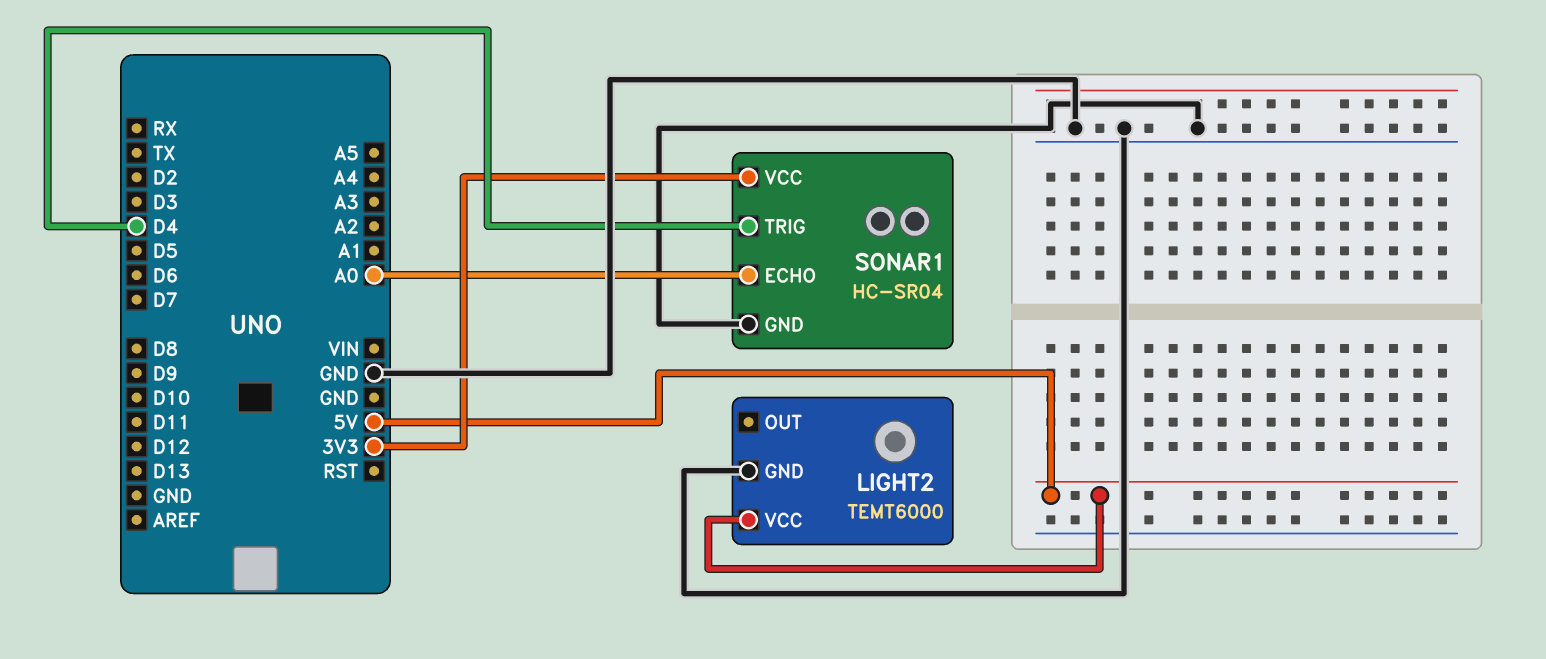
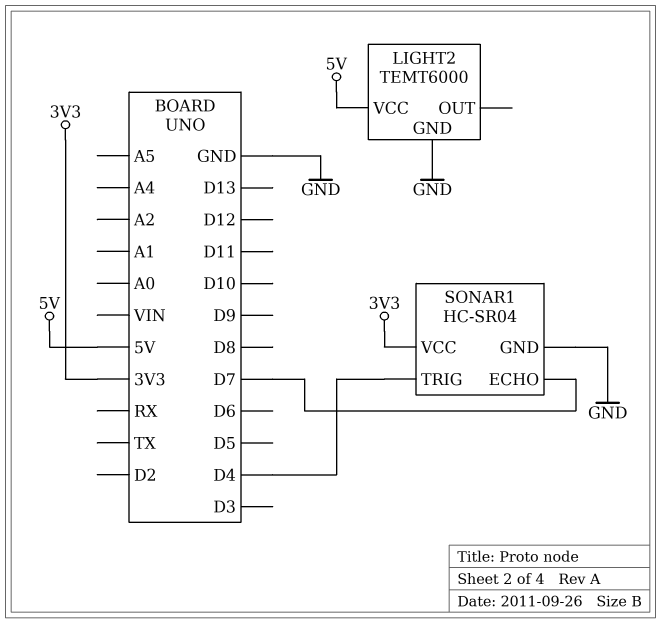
SONAR1 pin ECHO: A0 -> D7

